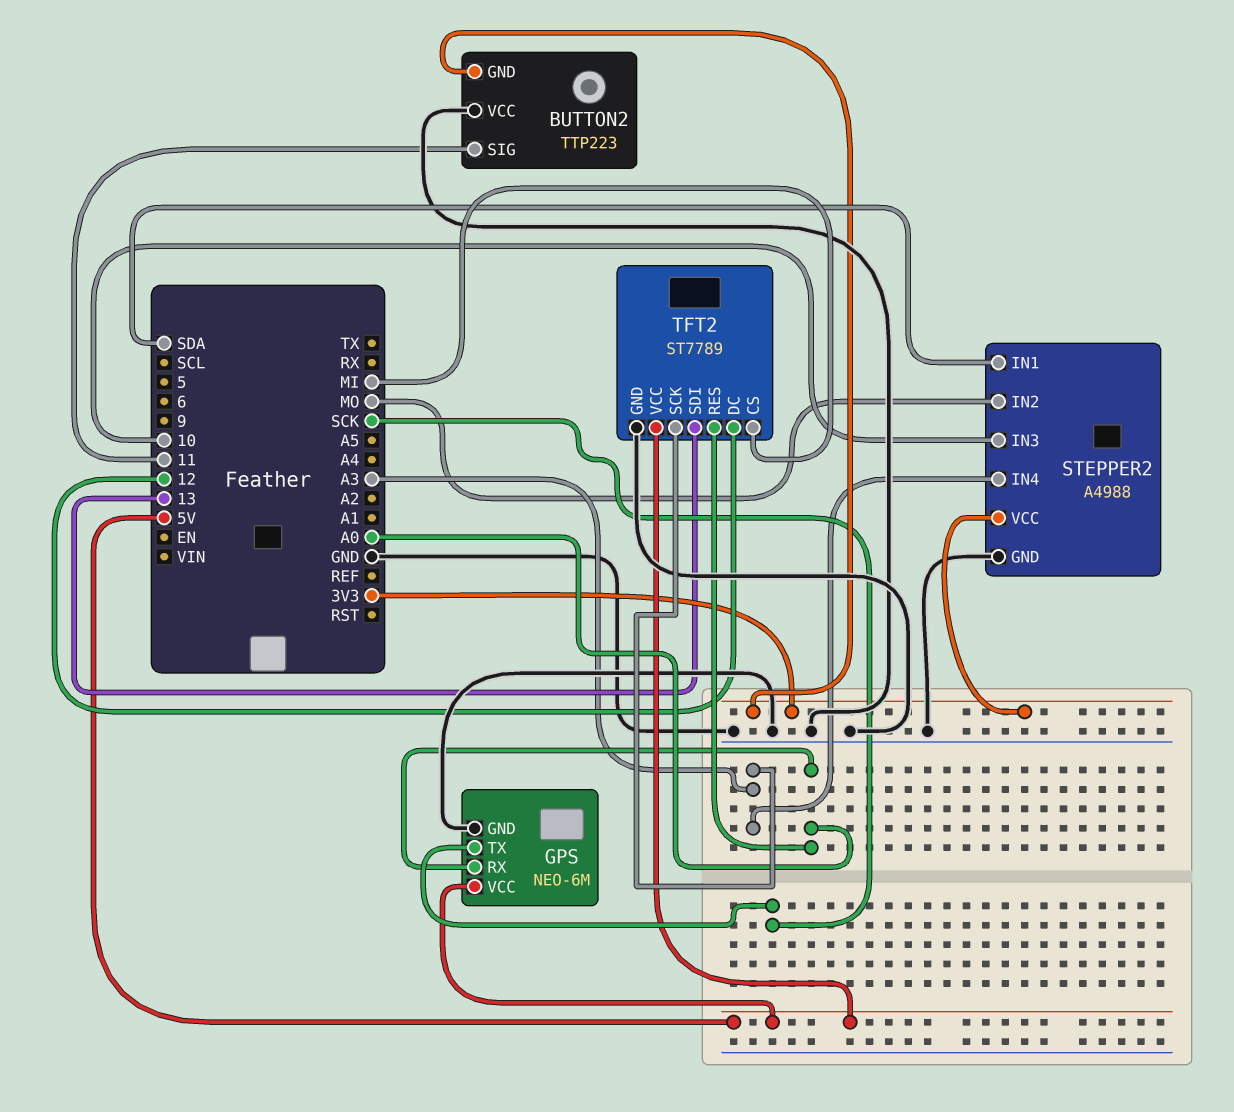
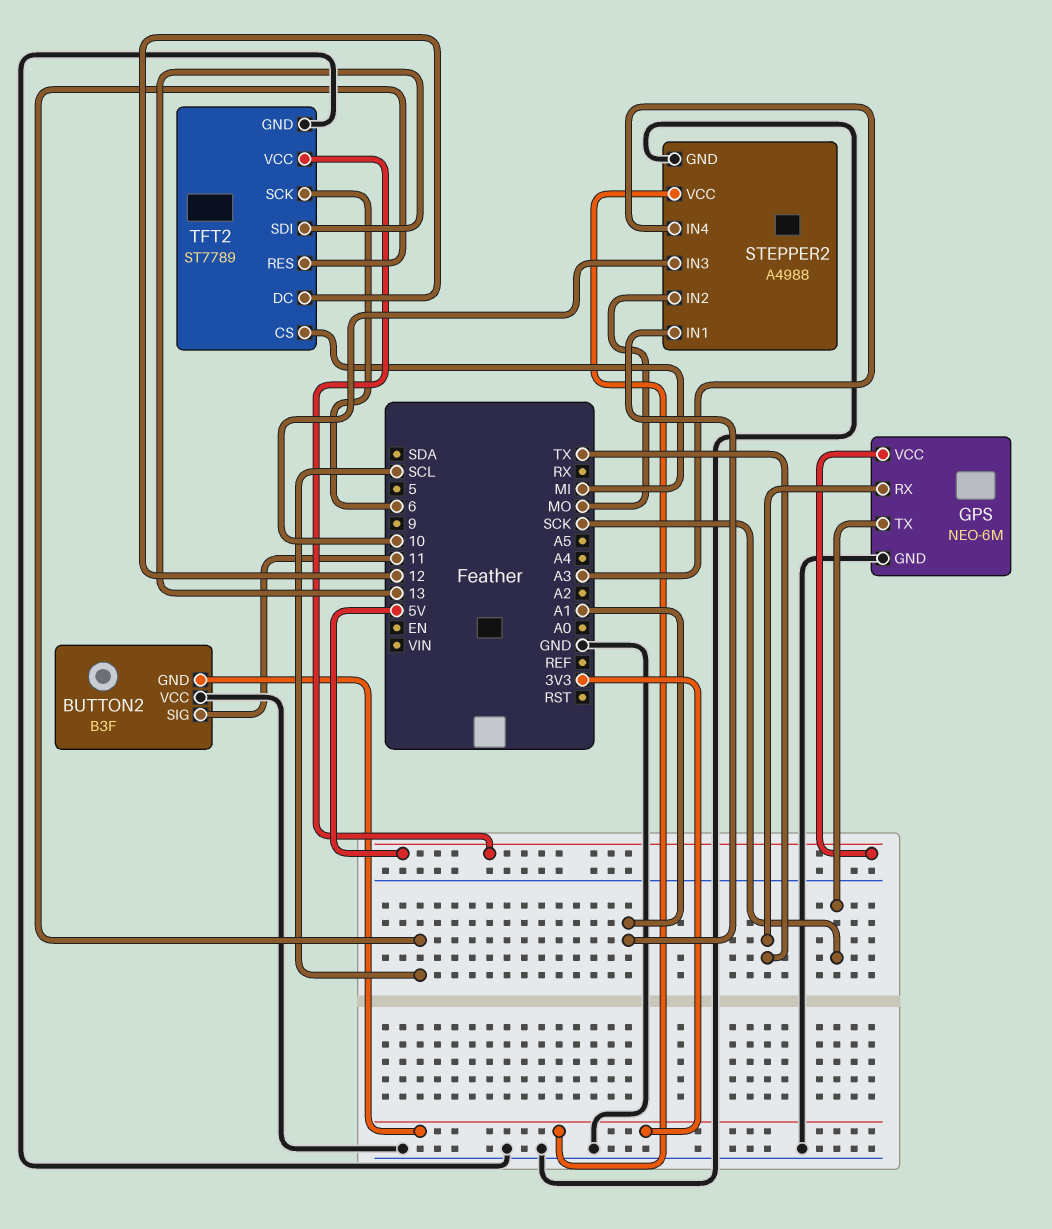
BUTTON2: TTP223 -> B3F
GPS pin RX: A0 -> TX
STEPPER2 pin IN1: SDA -> A1
TFT2 pin RES: A0 -> SCL
TFT2 pin SCK: A3 -> 6

